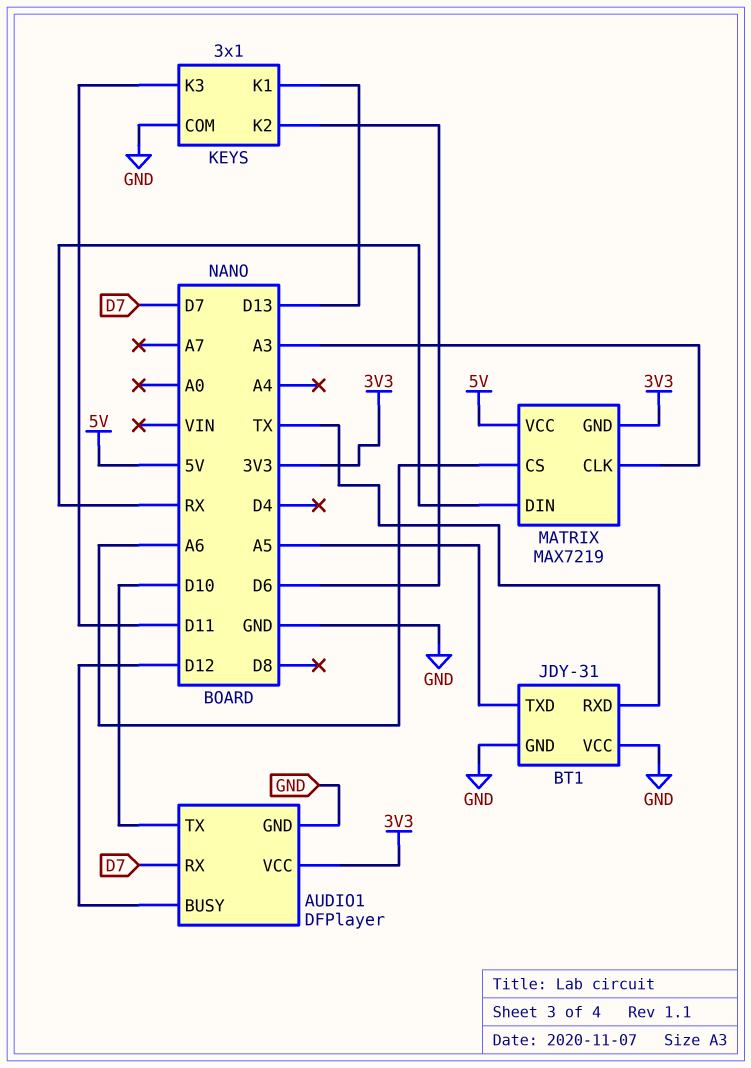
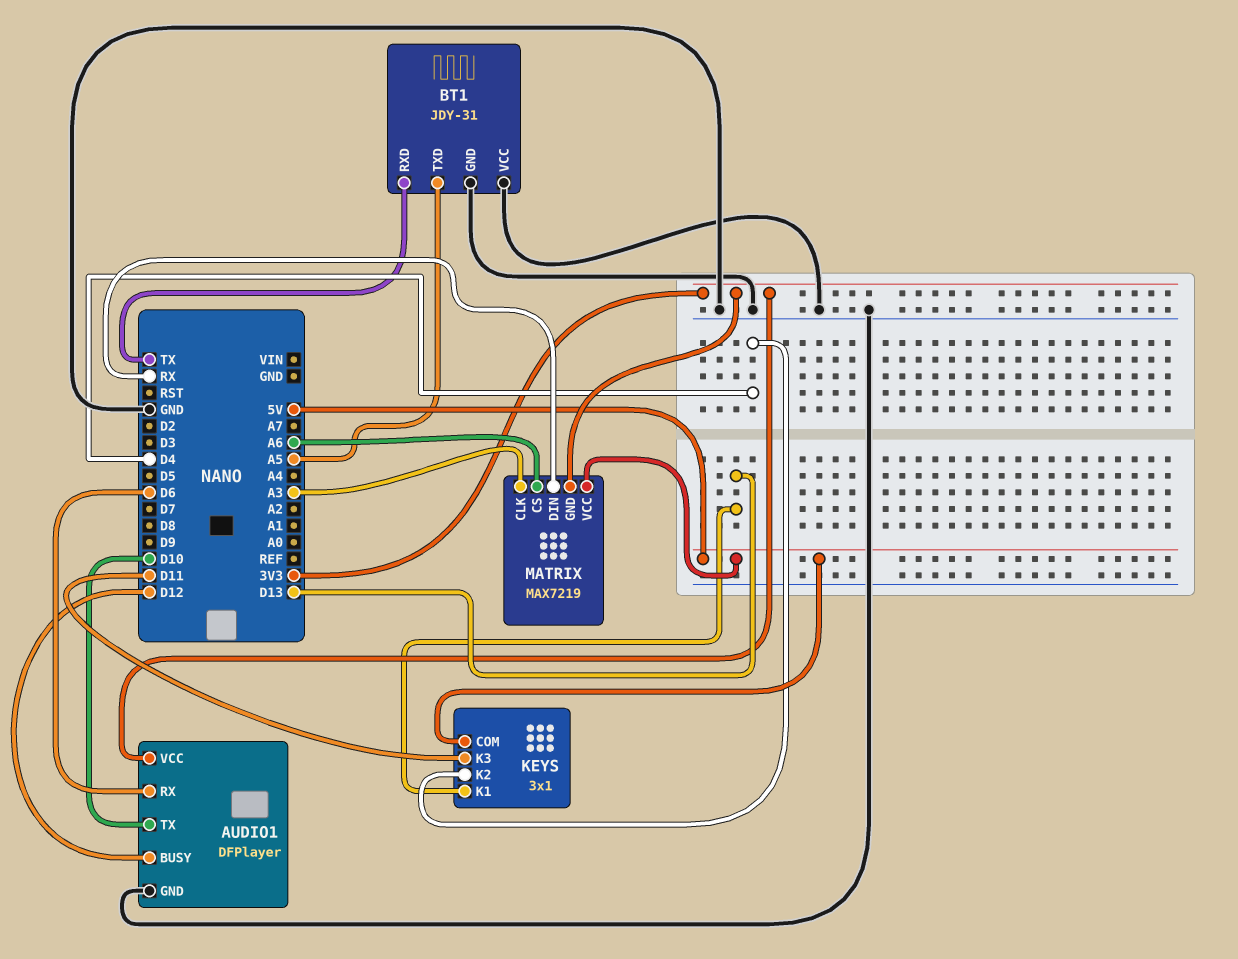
AUDIO1 pin RX: D7 -> D6
KEYS pin COM: GND -> 5V
KEYS pin K2: D6 -> D4

